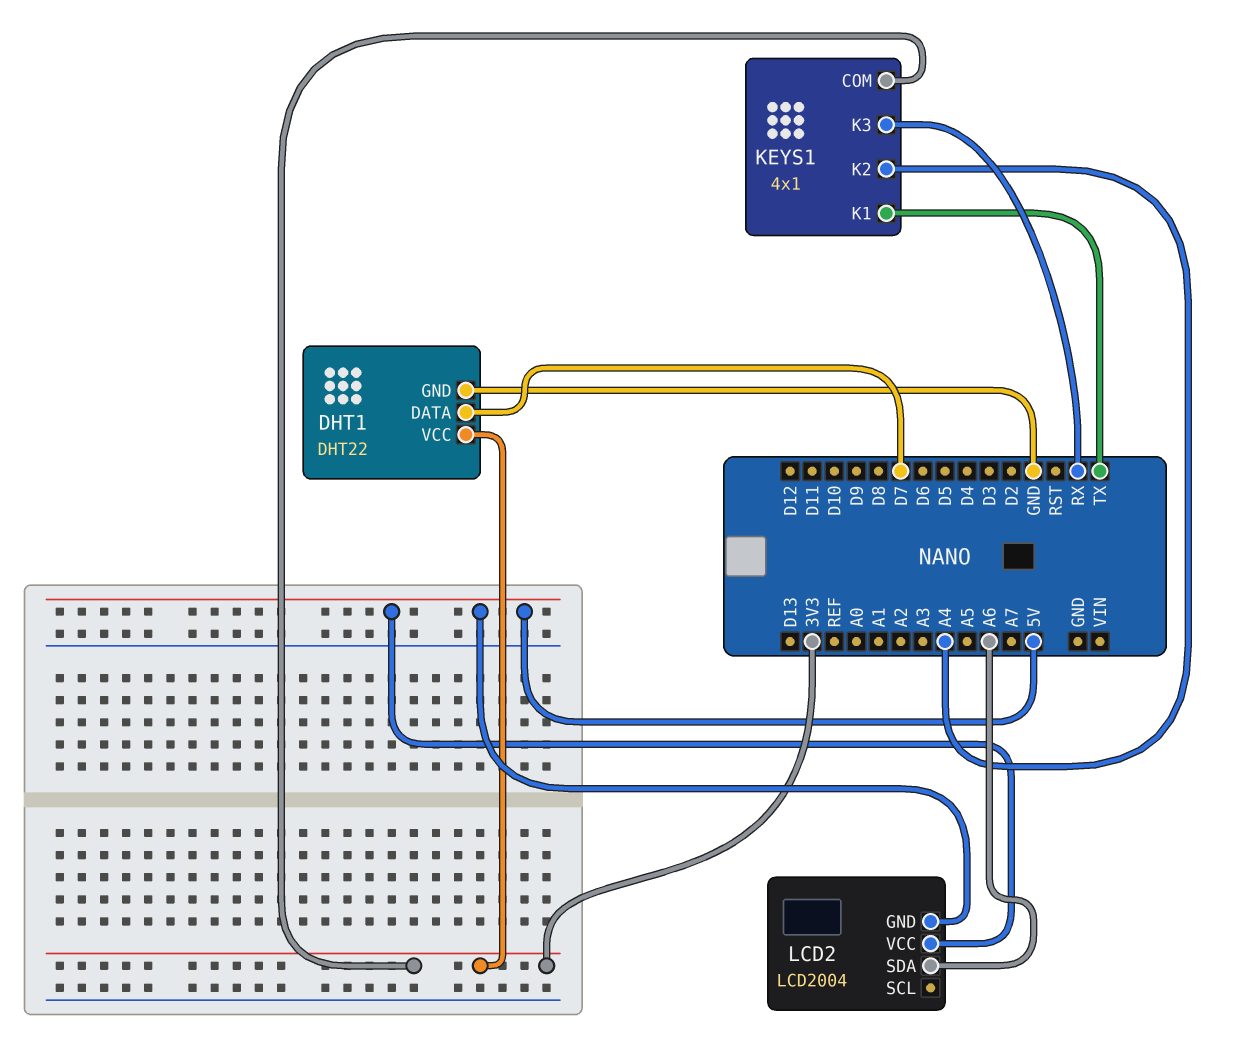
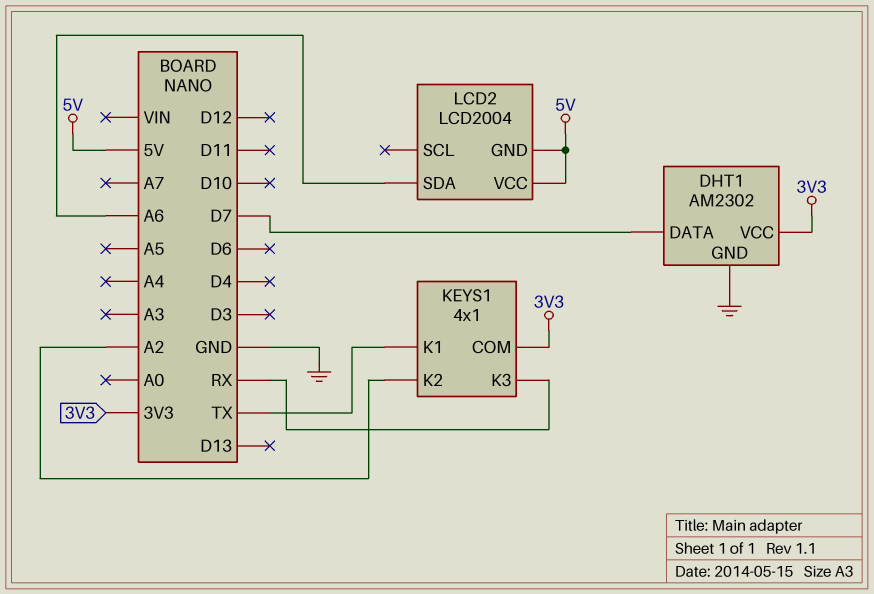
DHT1: DHT22 -> AM2302
KEYS1 pin K2: A4 -> A2

